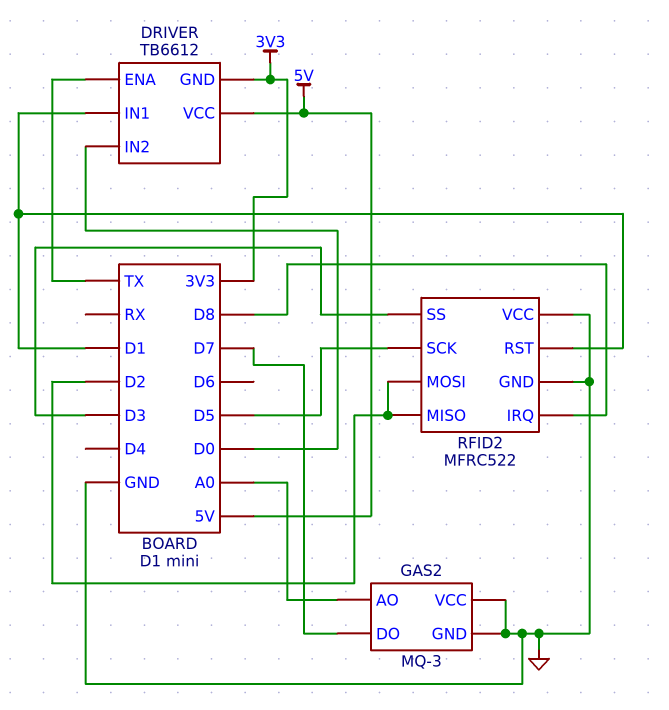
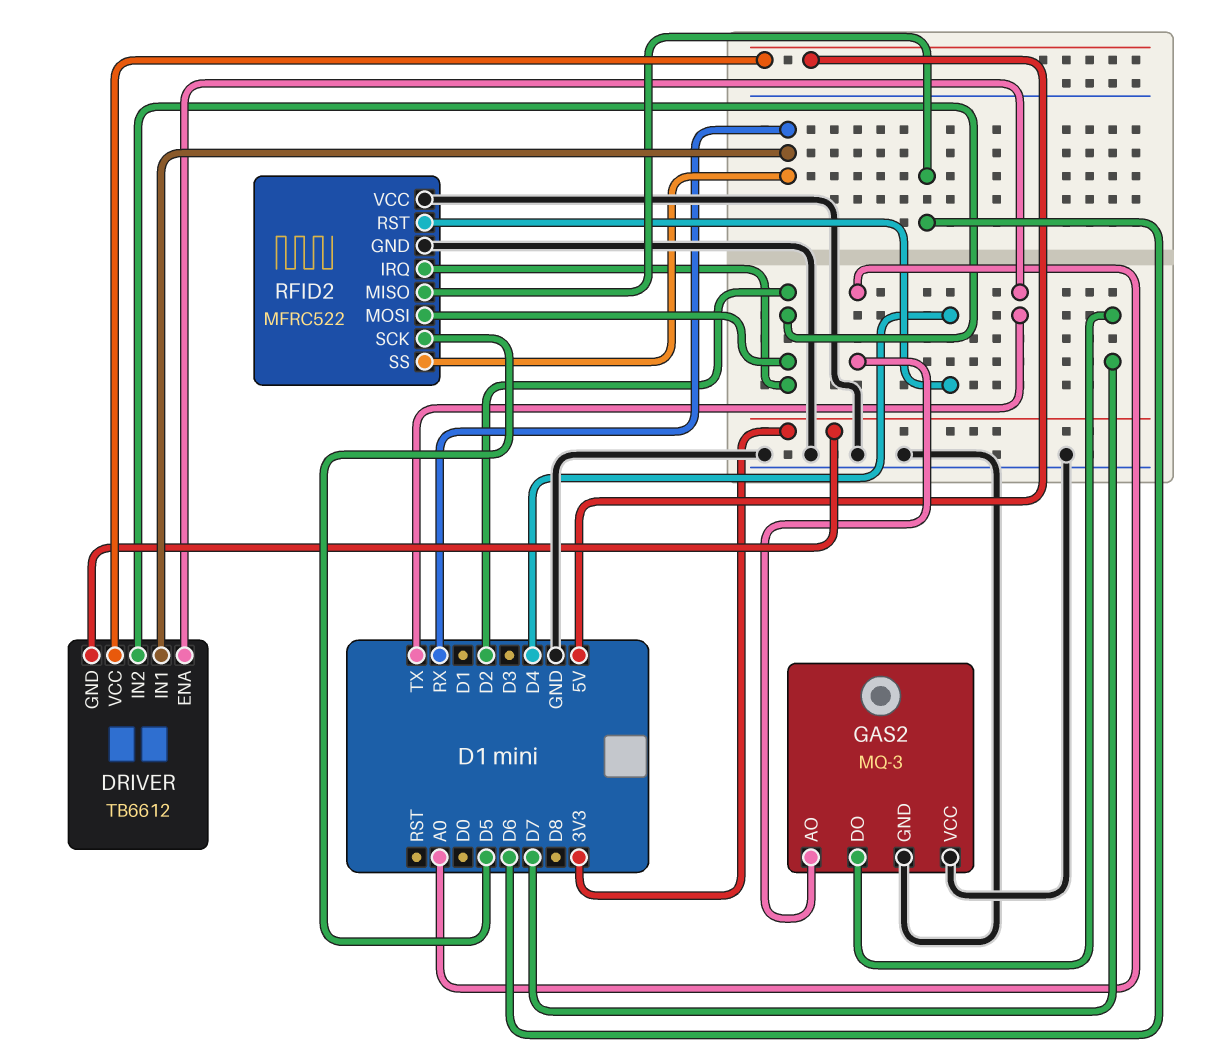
DRIVER pin IN1: D1 -> RX
DRIVER pin IN2: D0 -> D2
RFID2 pin IRQ: D8 -> D2
RFID2 pin MISO: D2 -> D6
RFID2 pin RST: D1 -> D4
RFID2 pin SS: D3 -> RX

